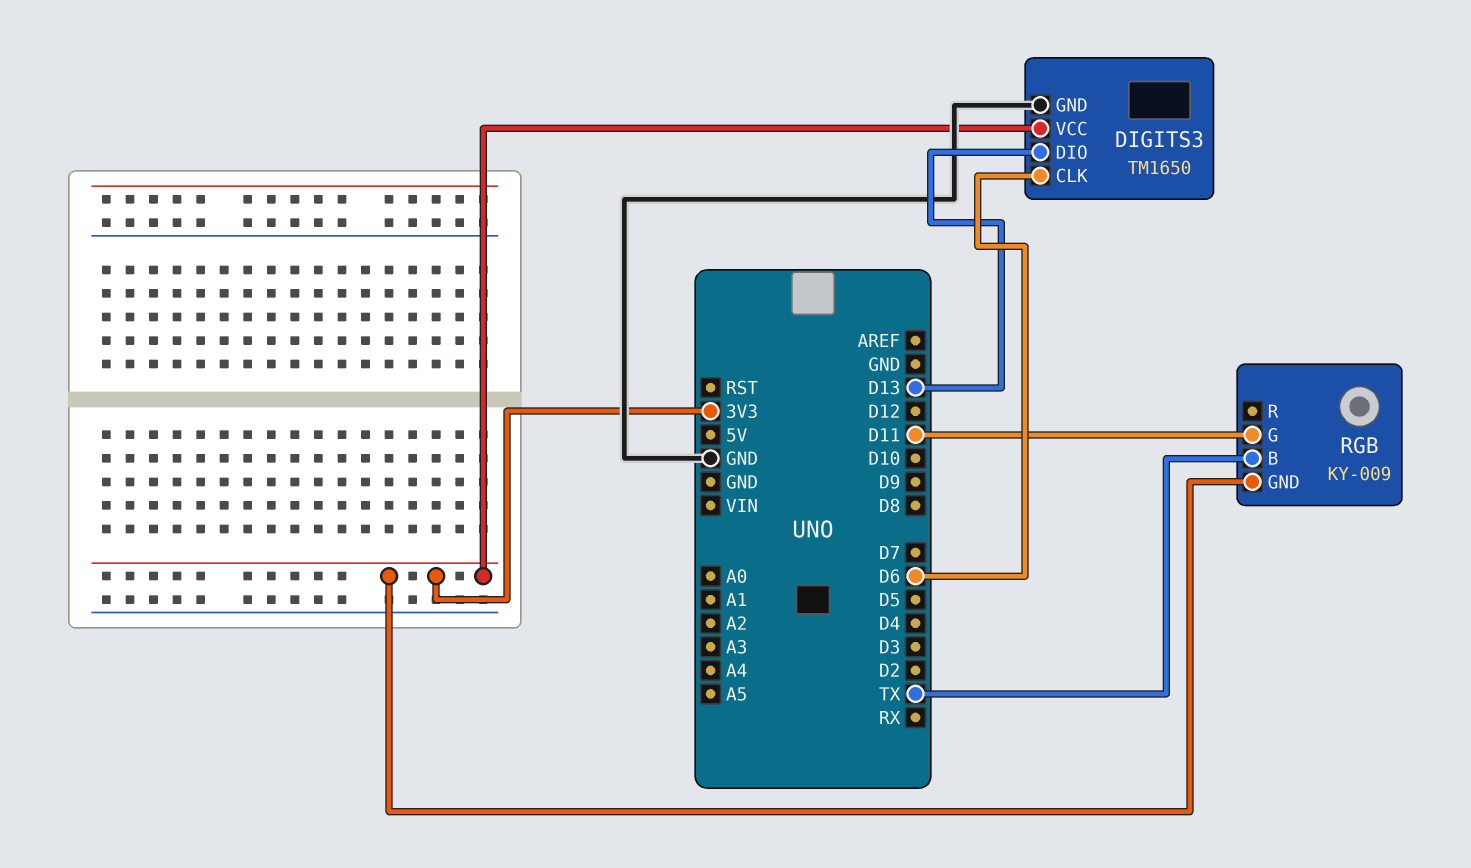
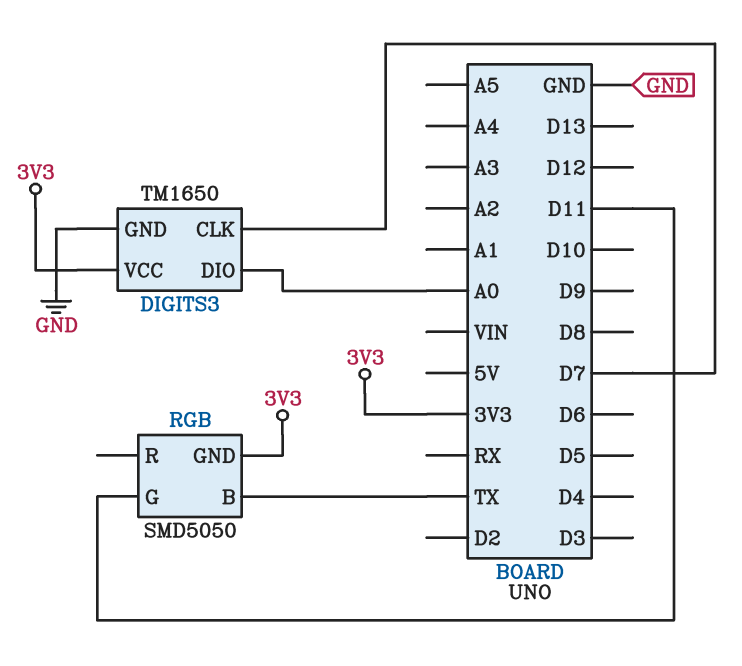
DIGITS3 pin CLK: D6 -> D7
DIGITS3 pin DIO: D13 -> A0
RGB: KY-009 -> SMD5050

